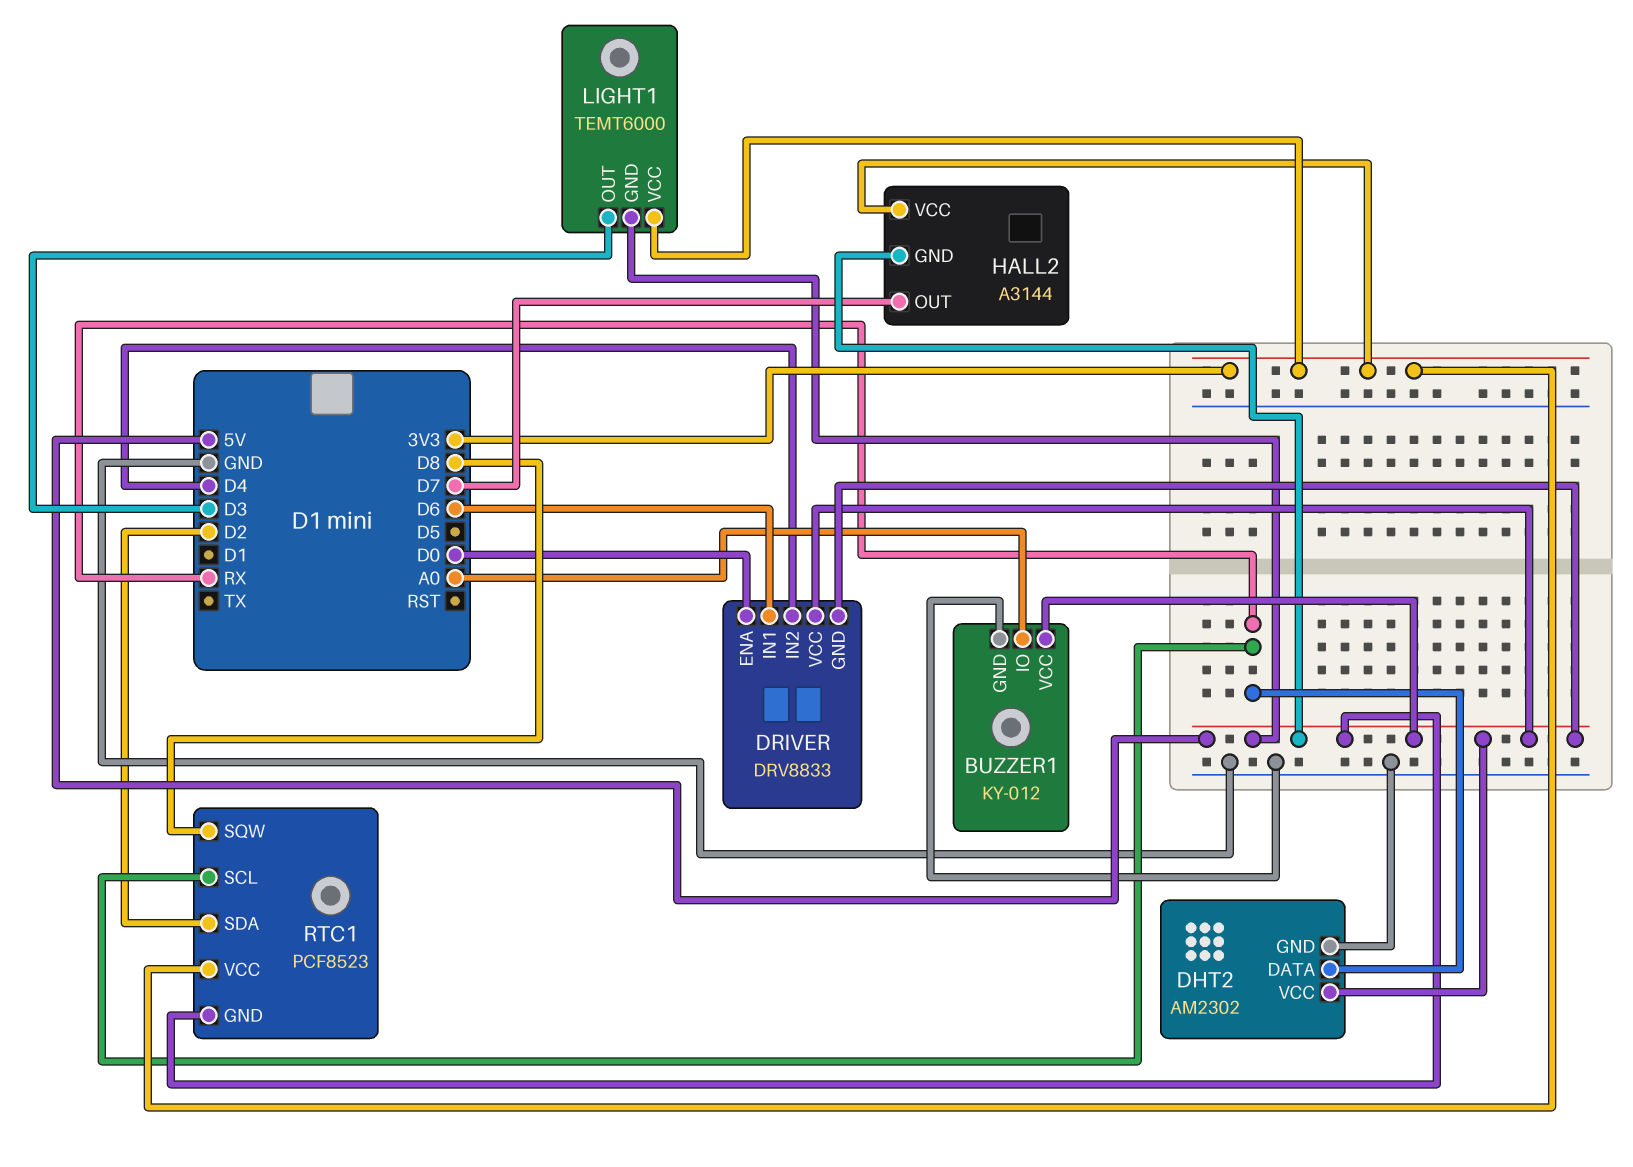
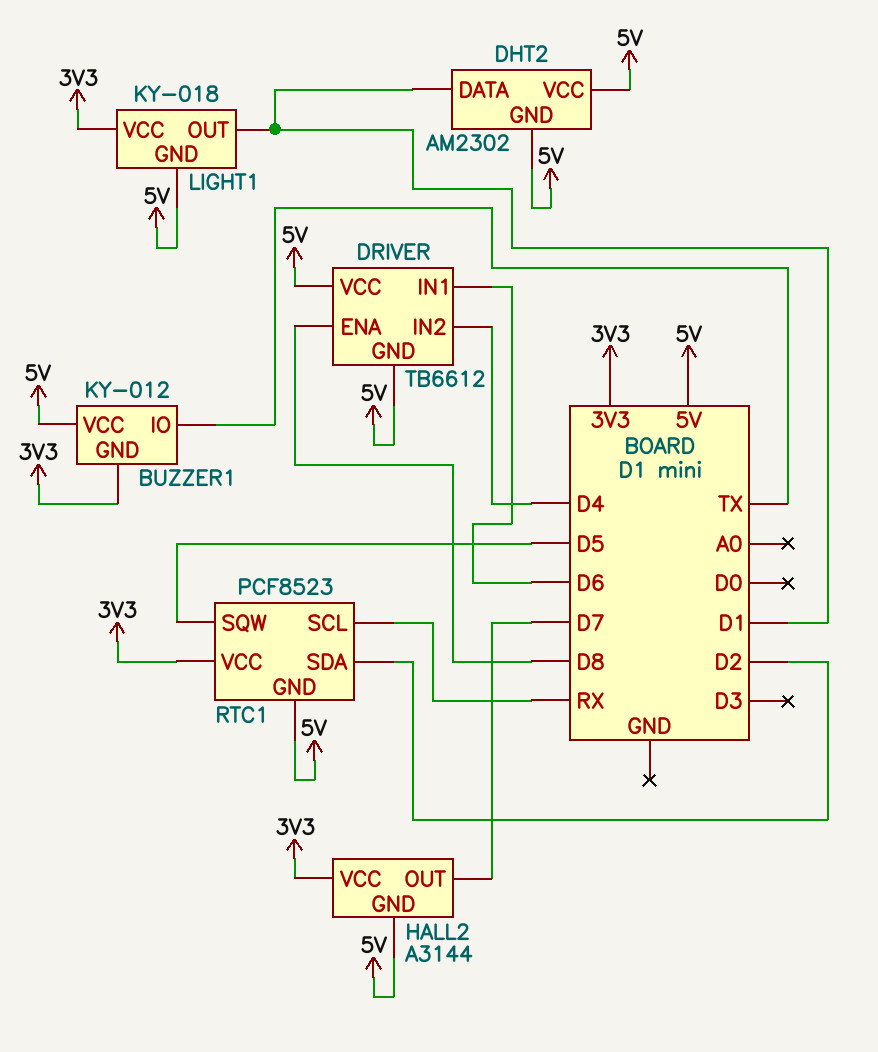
BUZZER1 pin GND: GND -> 3V3
BUZZER1 pin IO: A0 -> TX
DHT2 pin DATA: RX -> D1
DHT2 pin GND: GND -> 5V
DRIVER: DRV8833 -> TB6612
DRIVER pin ENA: D0 -> D8
LIGHT1: TEMT6000 -> KY-018
LIGHT1 pin OUT: D3 -> D1
RTC1 pin SQW: D8 -> D5

